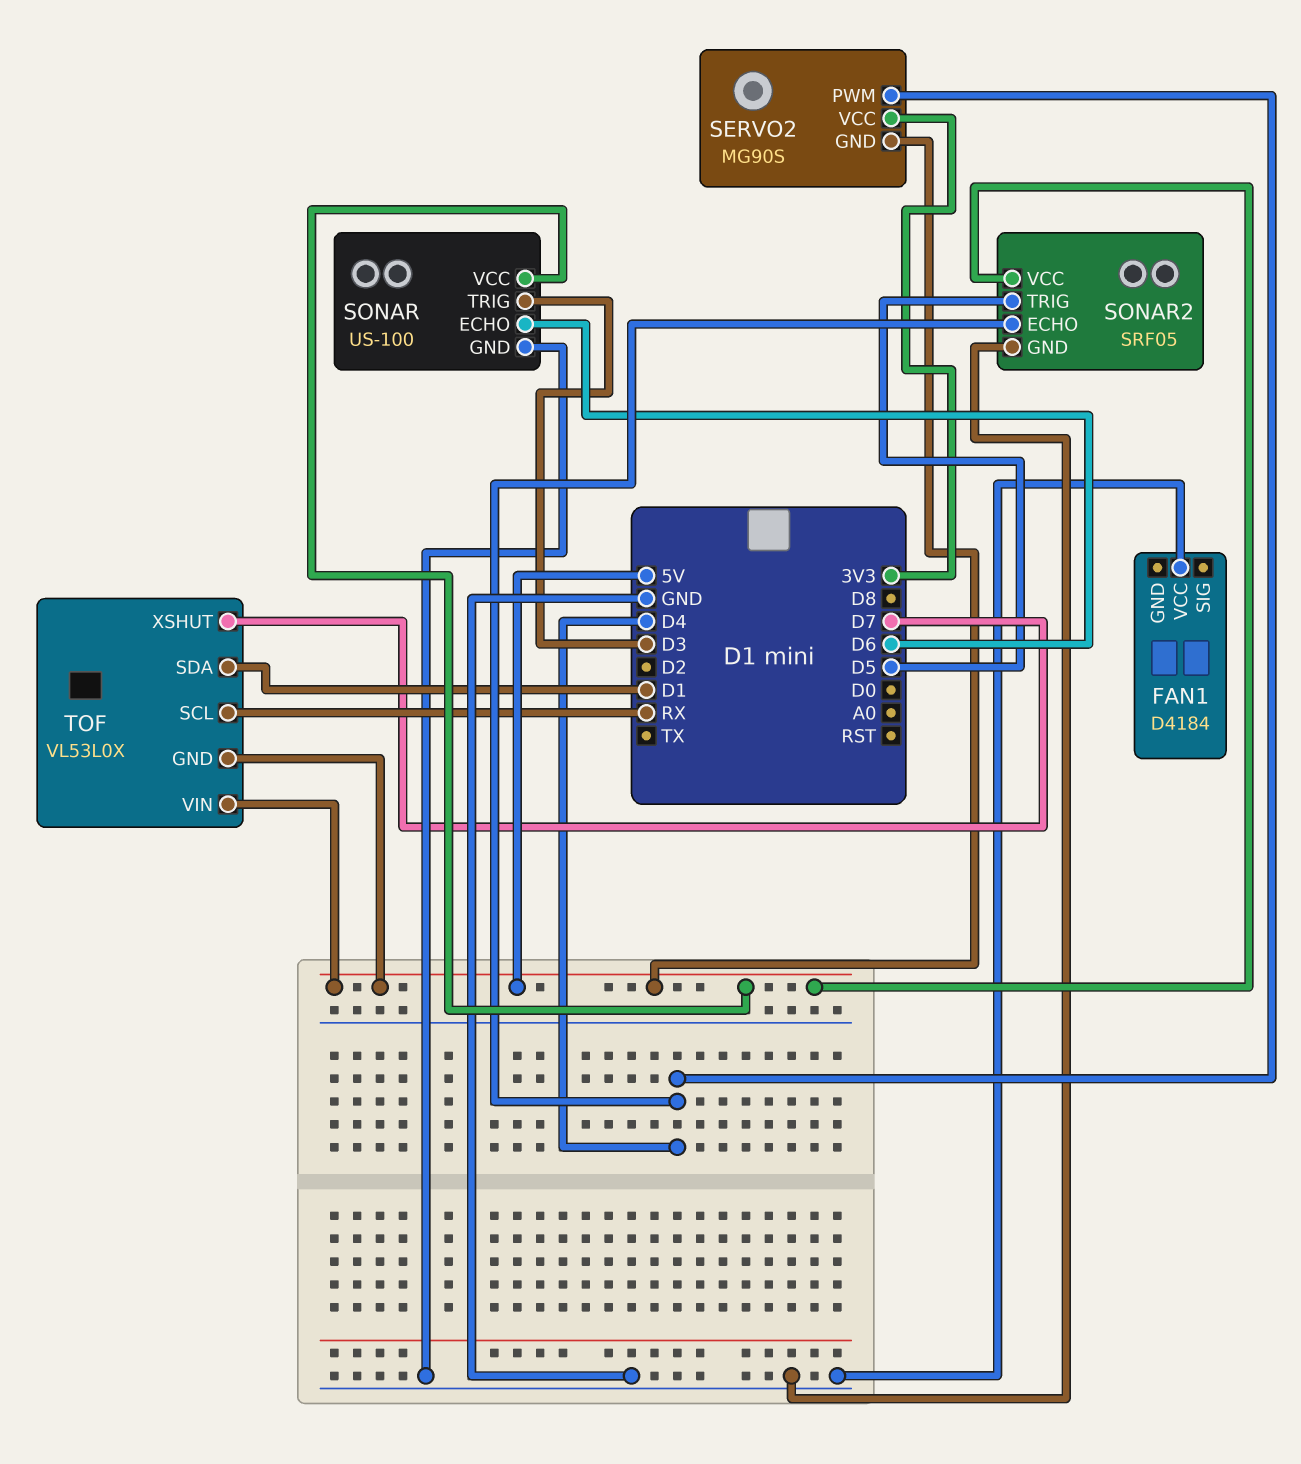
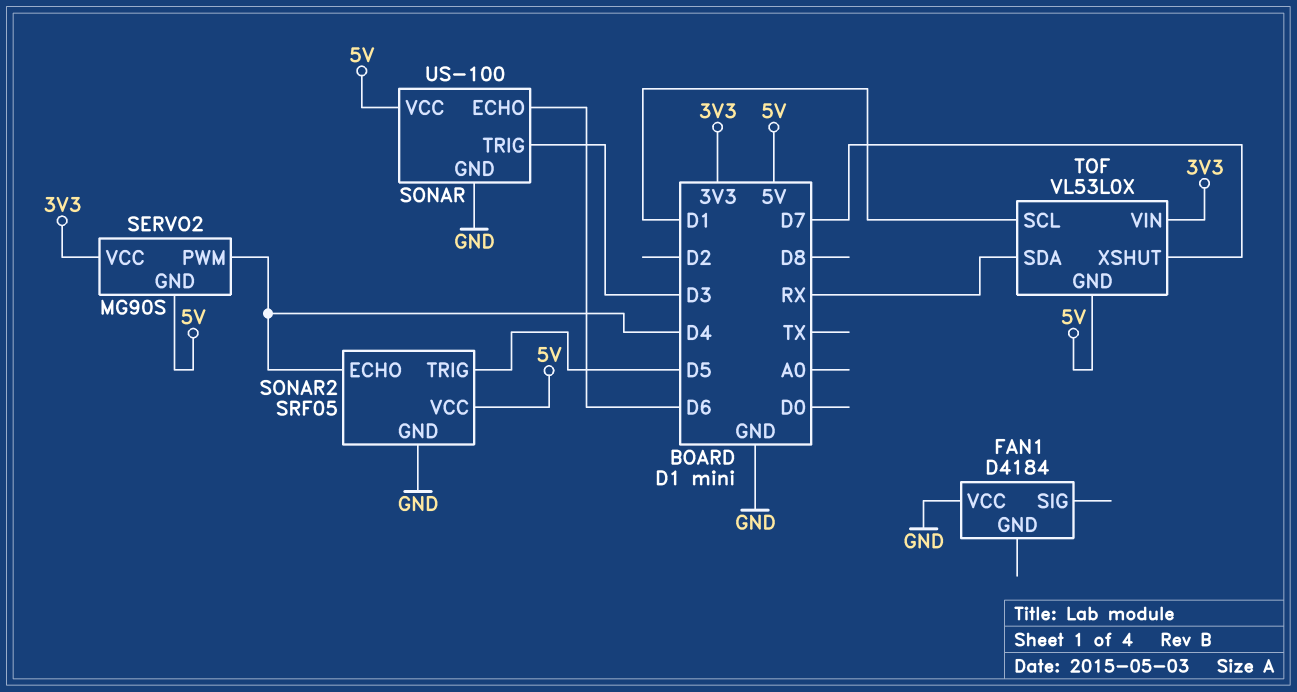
TOF pin SCL: RX -> D1
TOF pin SDA: D1 -> RX
TOF pin VIN: 5V -> 3V3

